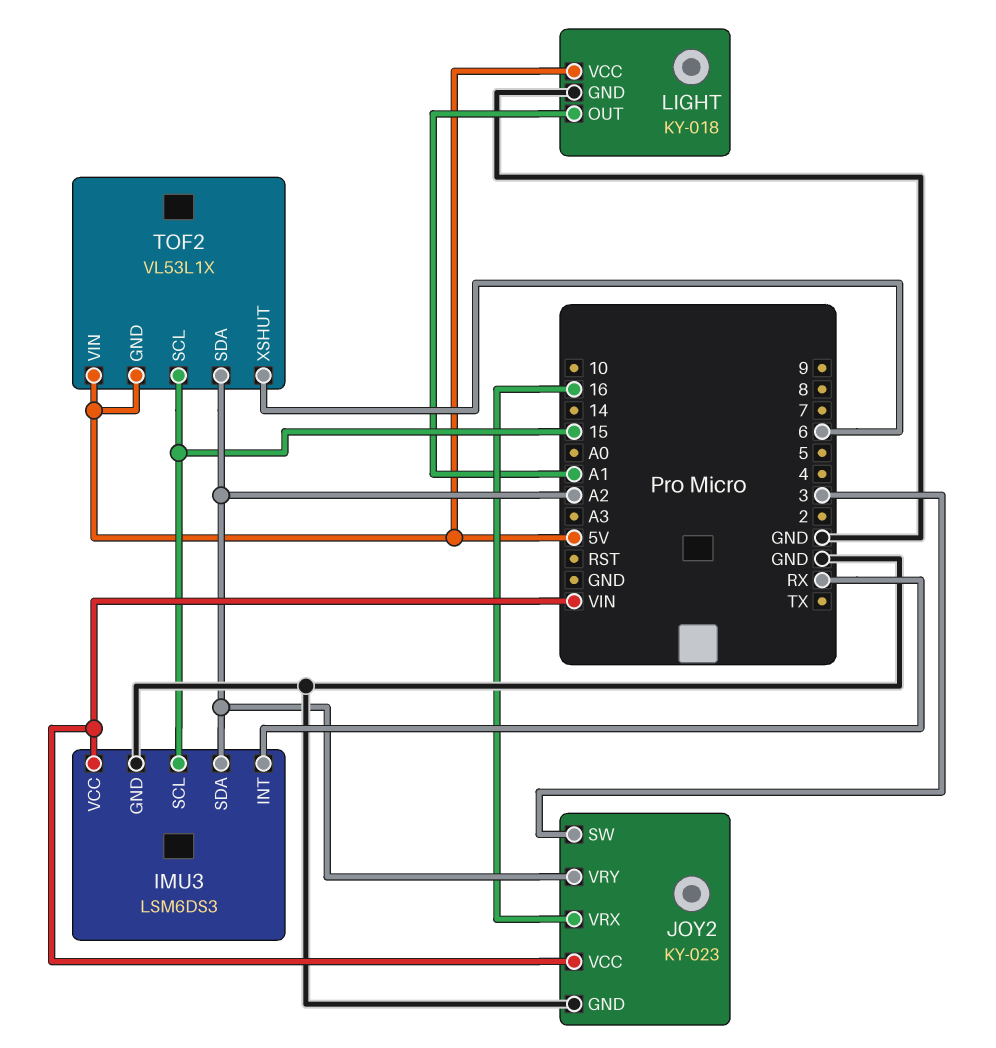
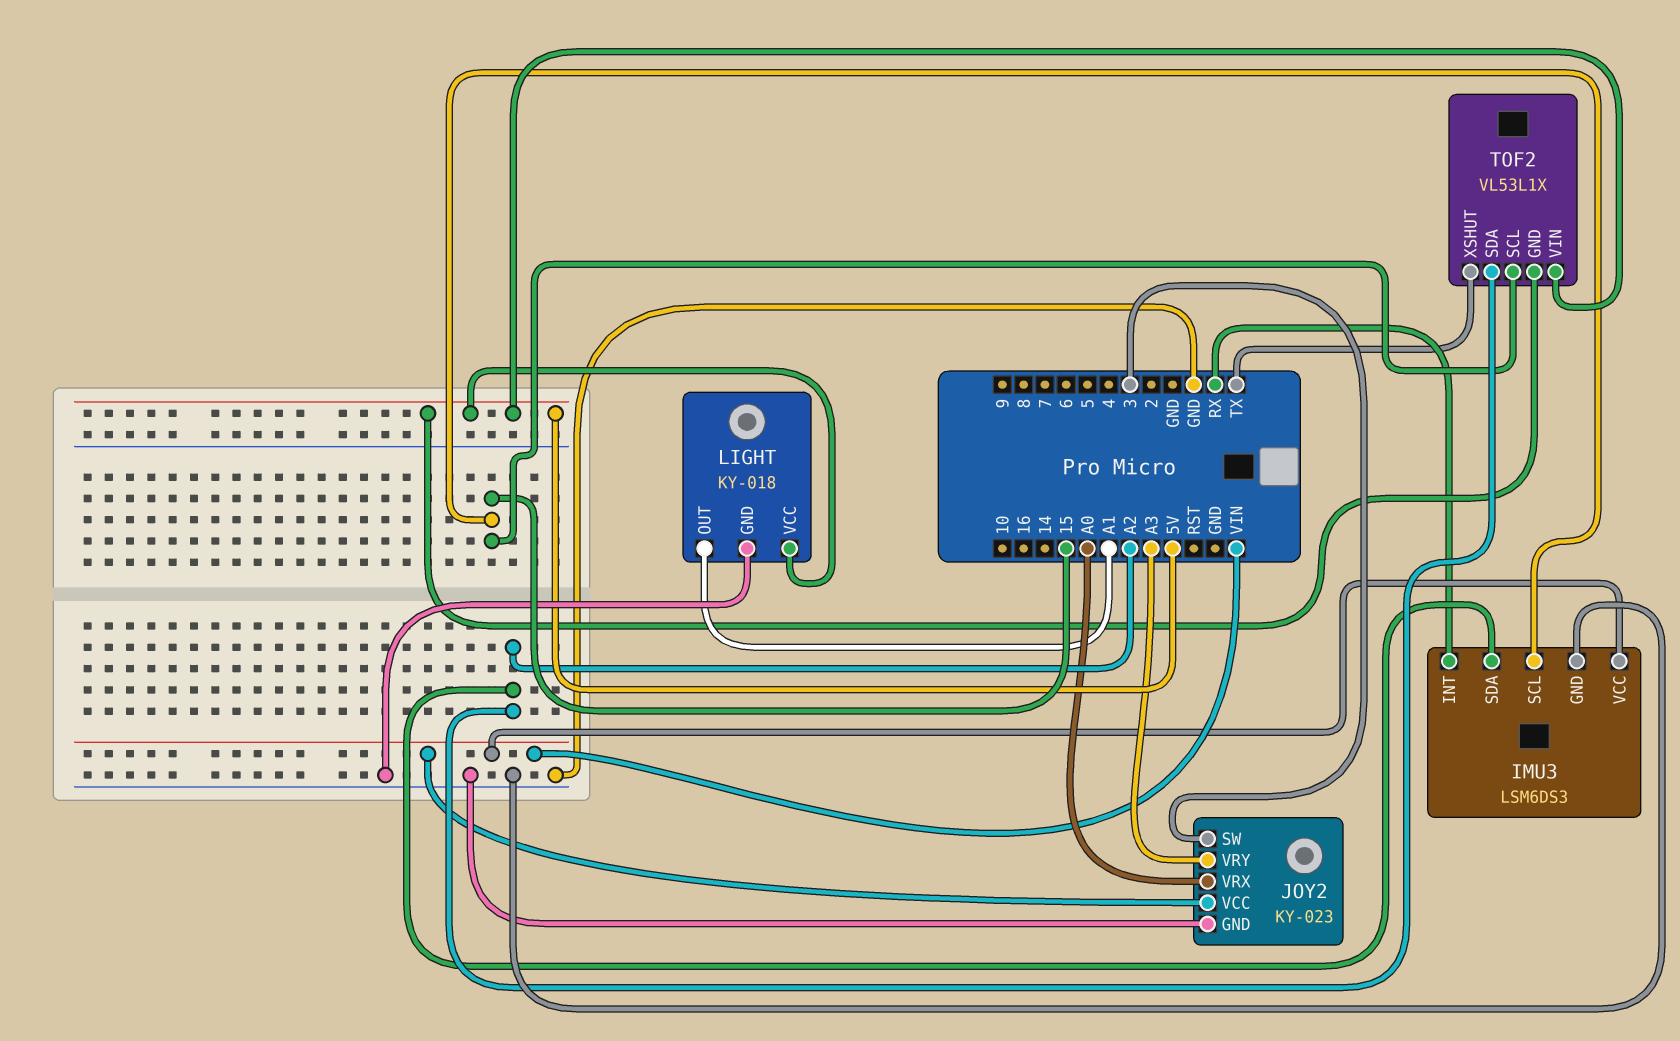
JOY2 pin VRX: 16 -> A0
JOY2 pin VRY: A2 -> A3
TOF2 pin XSHUT: 6 -> TX

